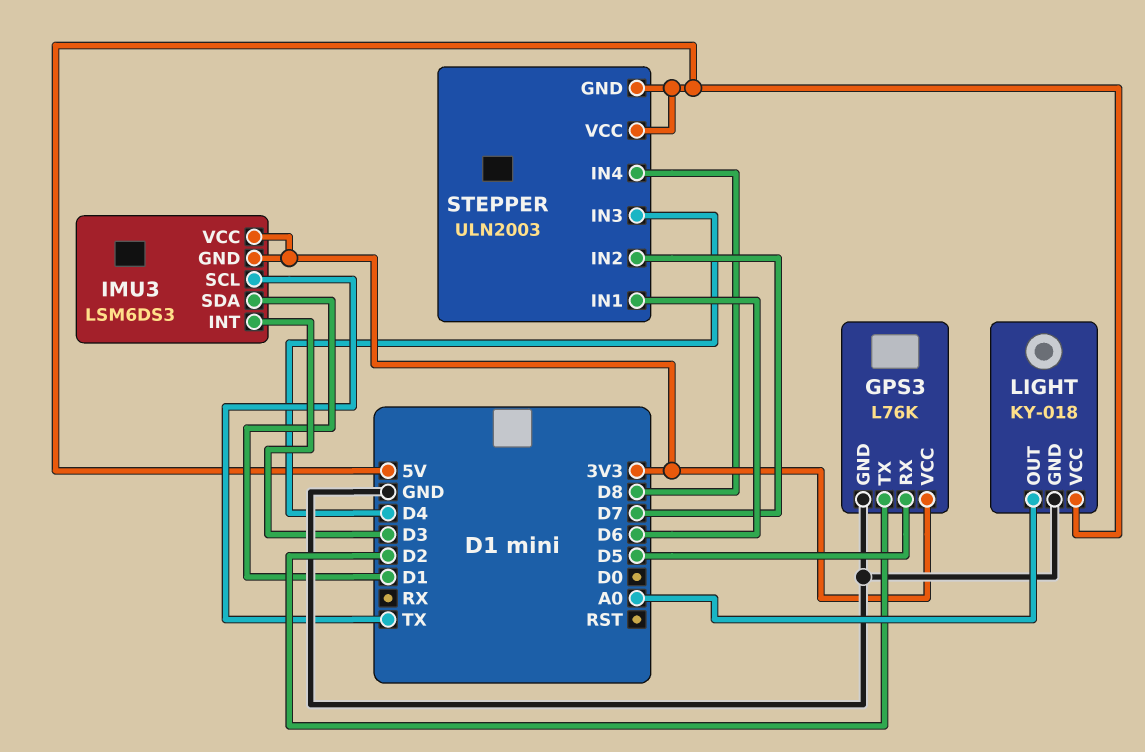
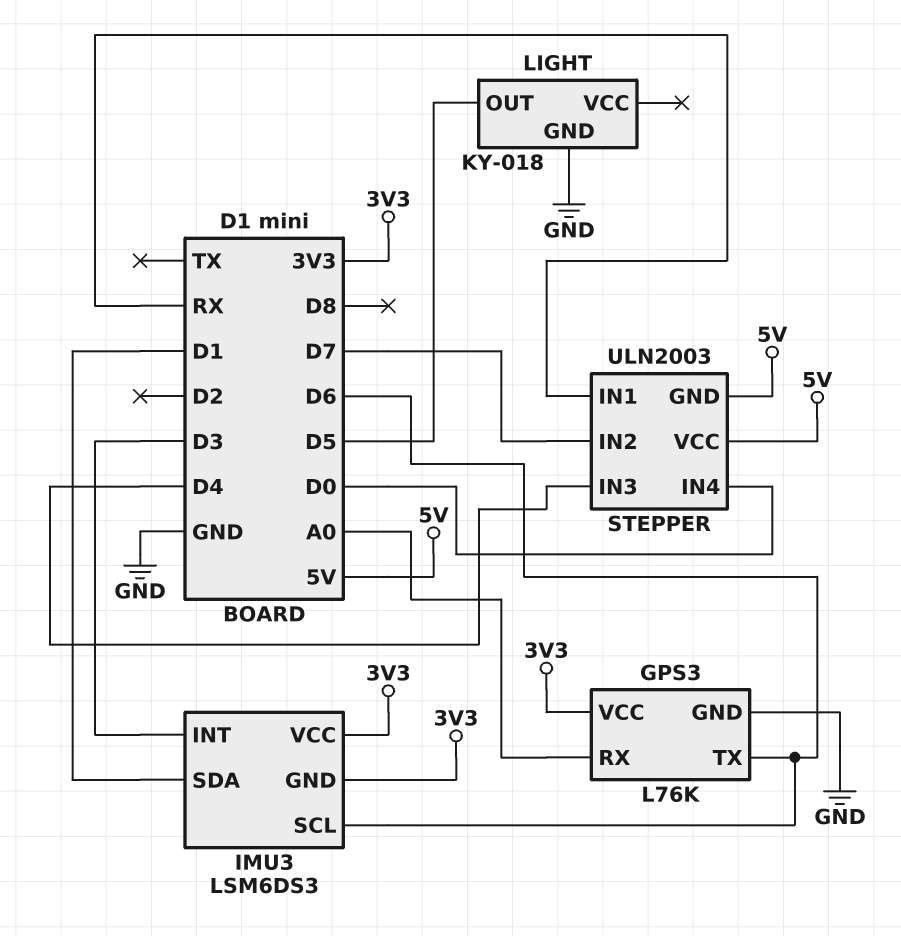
GPS3 pin RX: D5 -> A0
GPS3 pin TX: D2 -> D6
IMU3 pin SCL: TX -> D6
LIGHT pin OUT: A0 -> D5
LIGHT pin VCC: 5V -> none
STEPPER pin IN1: D6 -> RX
STEPPER pin IN4: D8 -> D0

